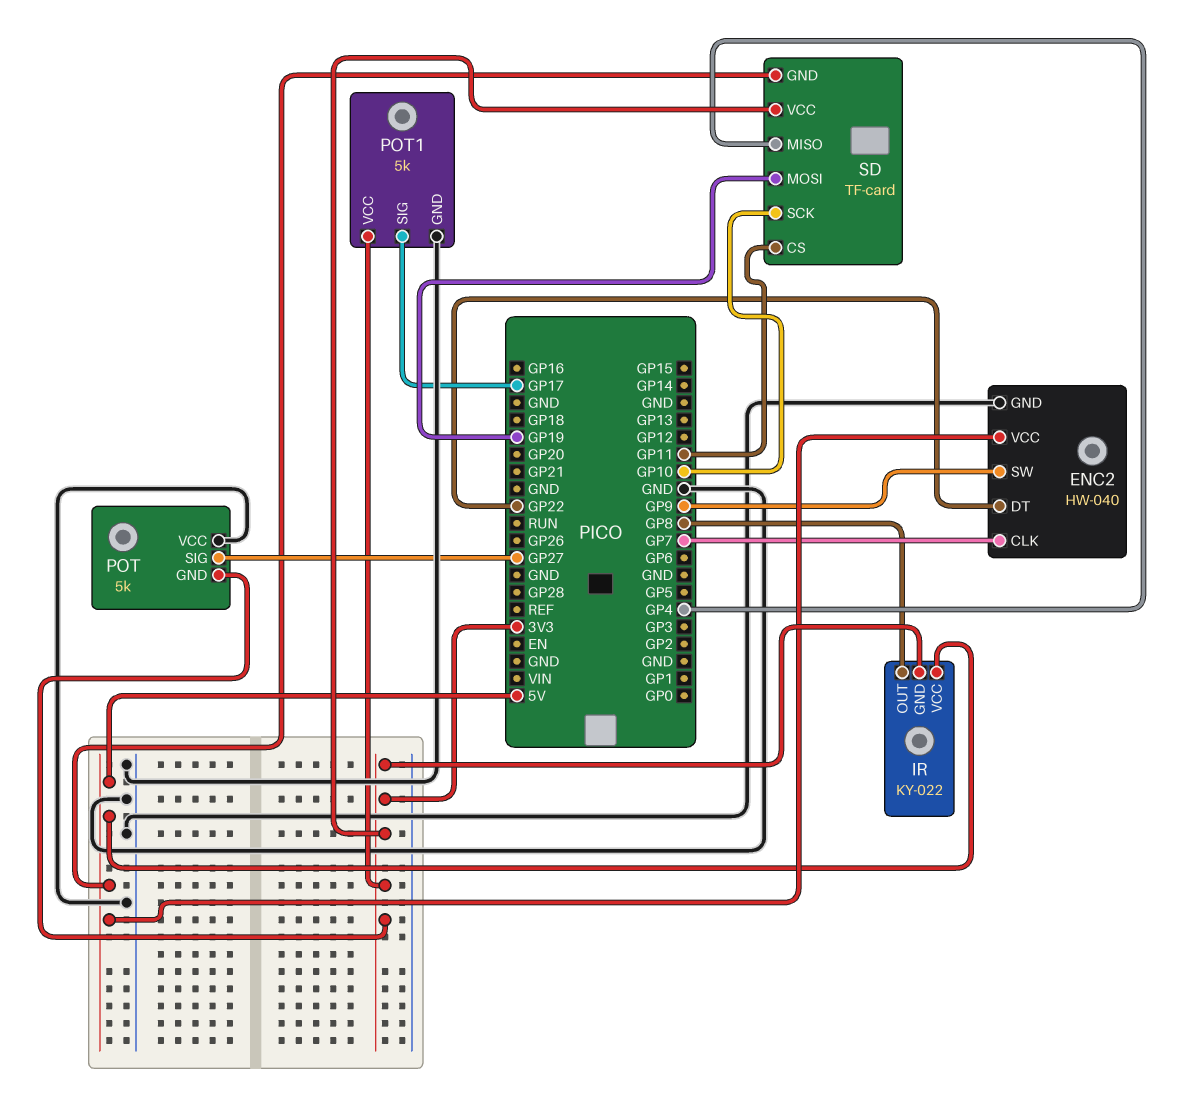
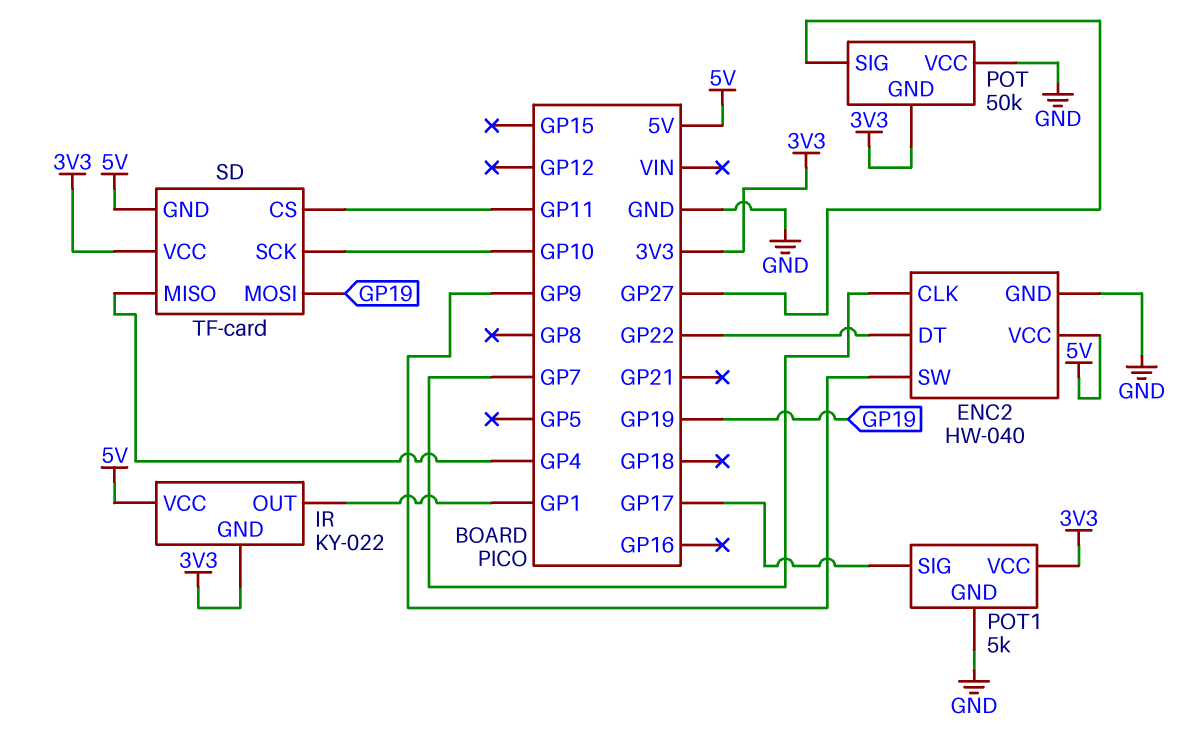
IR pin OUT: GP8 -> GP1
POT: 5k -> 50k

